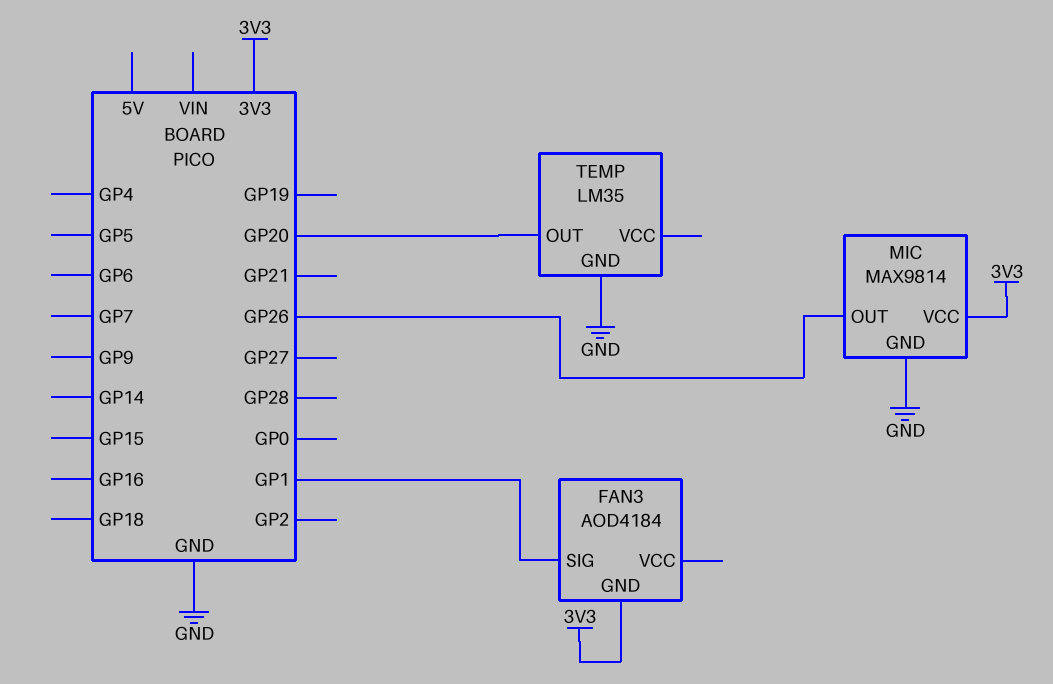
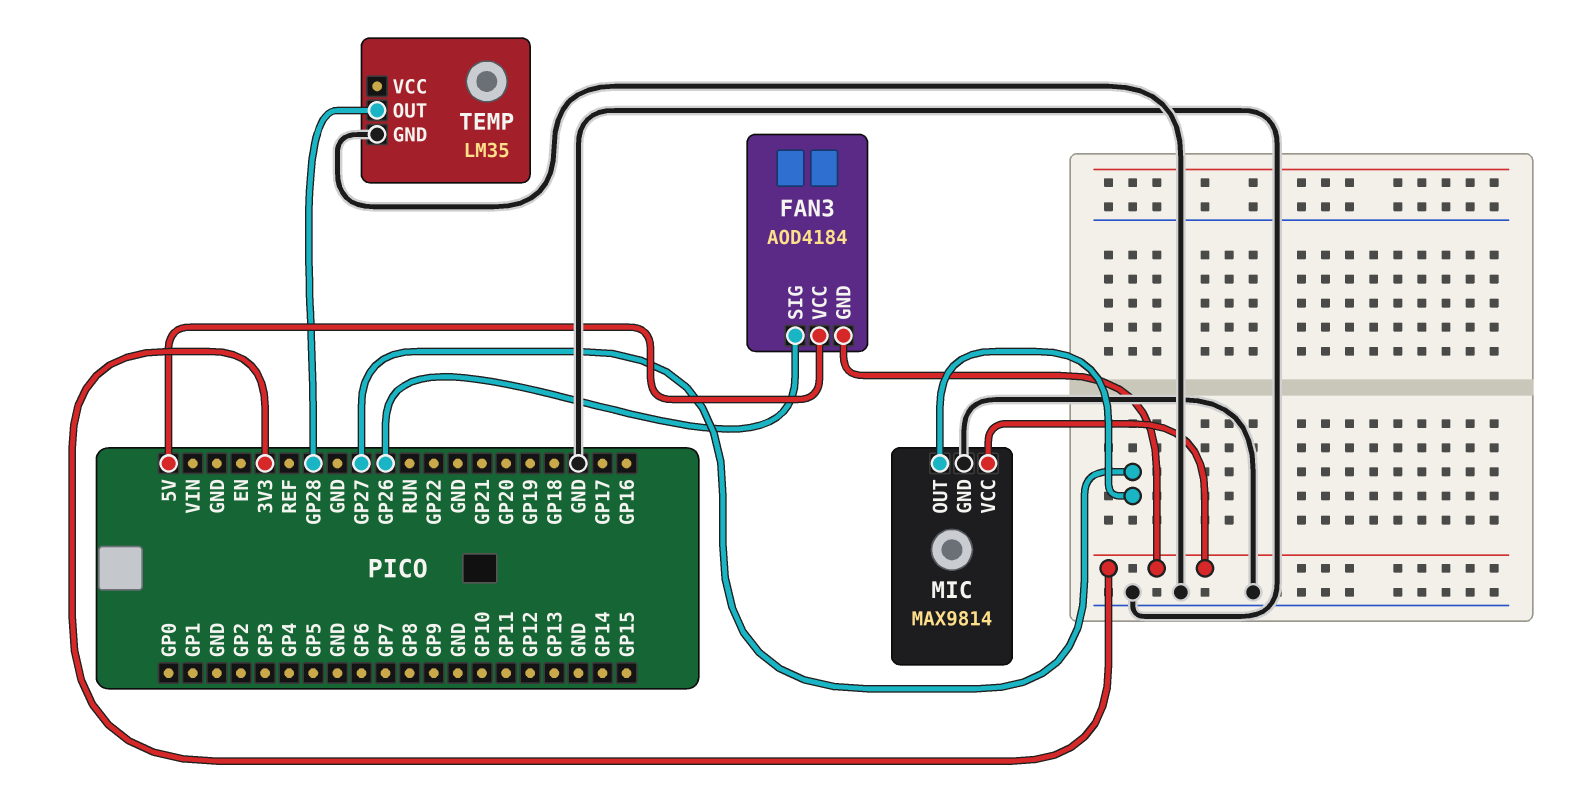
FAN3 pin SIG: GP1 -> GP26
FAN3 pin VCC: none -> 5V
MIC pin OUT: GP26 -> GP27
TEMP pin OUT: GP20 -> GP28

